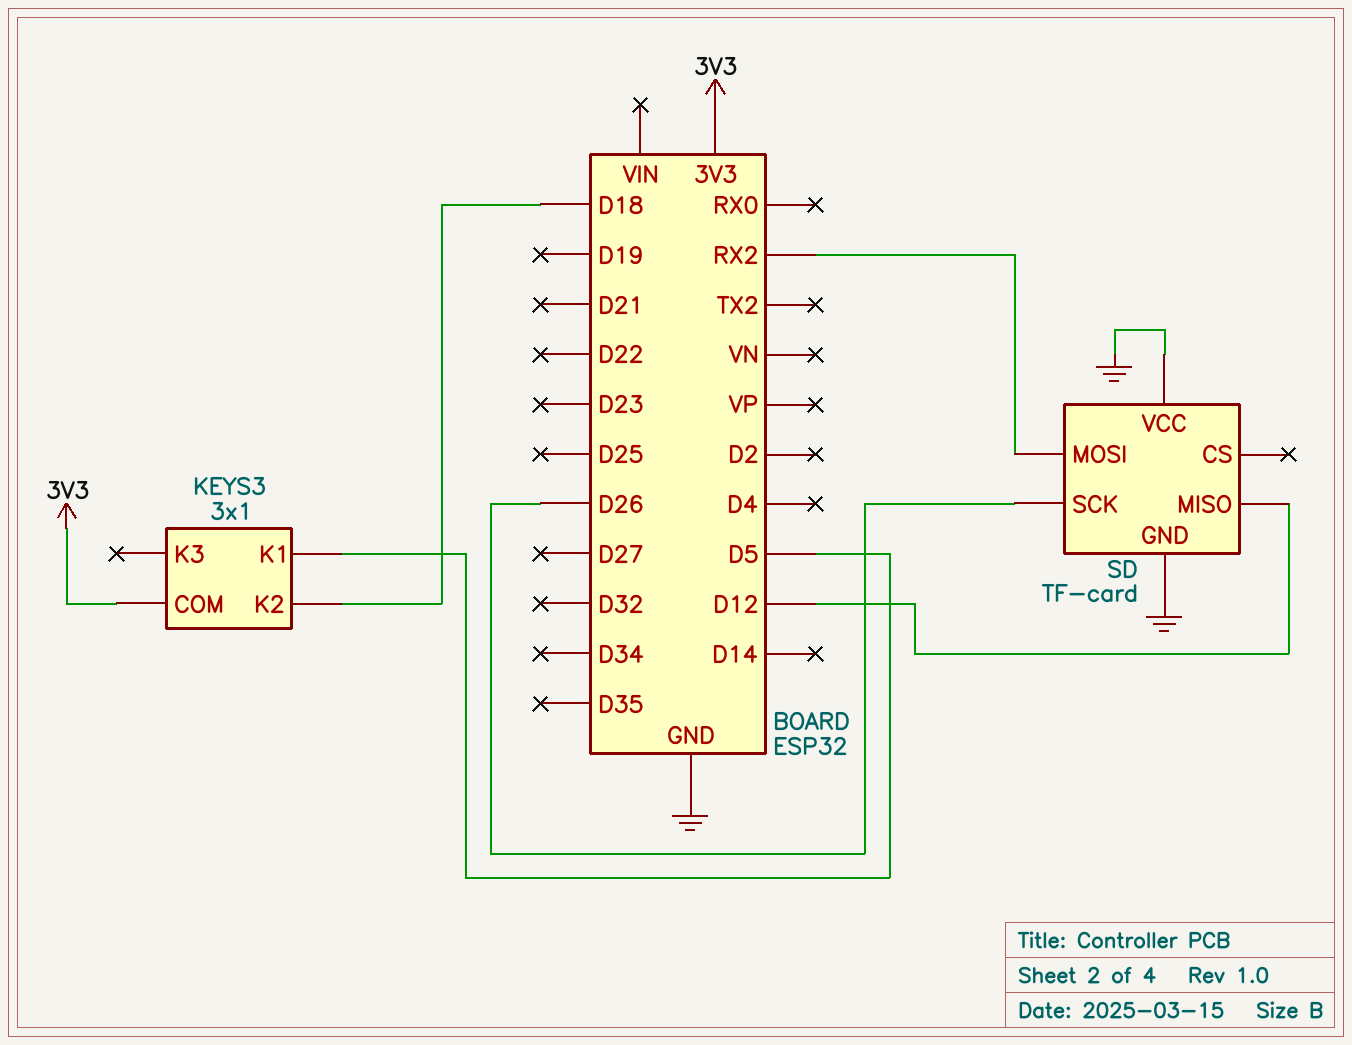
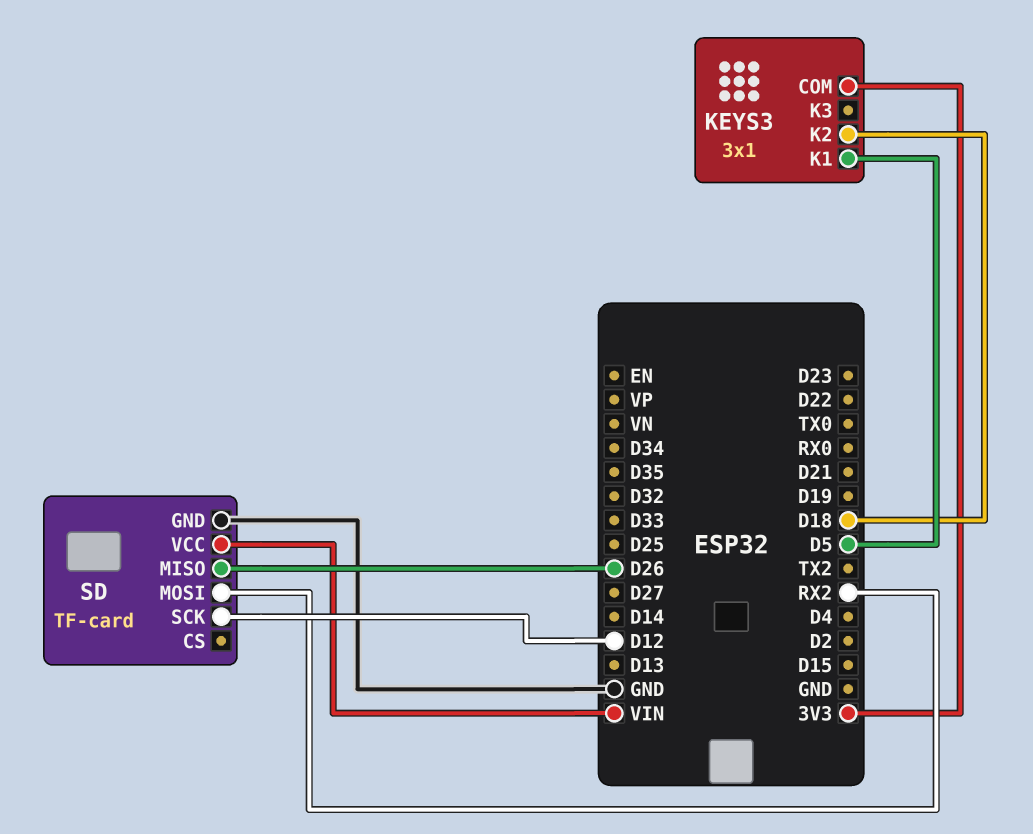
SD pin MISO: D12 -> D26
SD pin SCK: D26 -> D12
SD pin VCC: GND -> VIN

